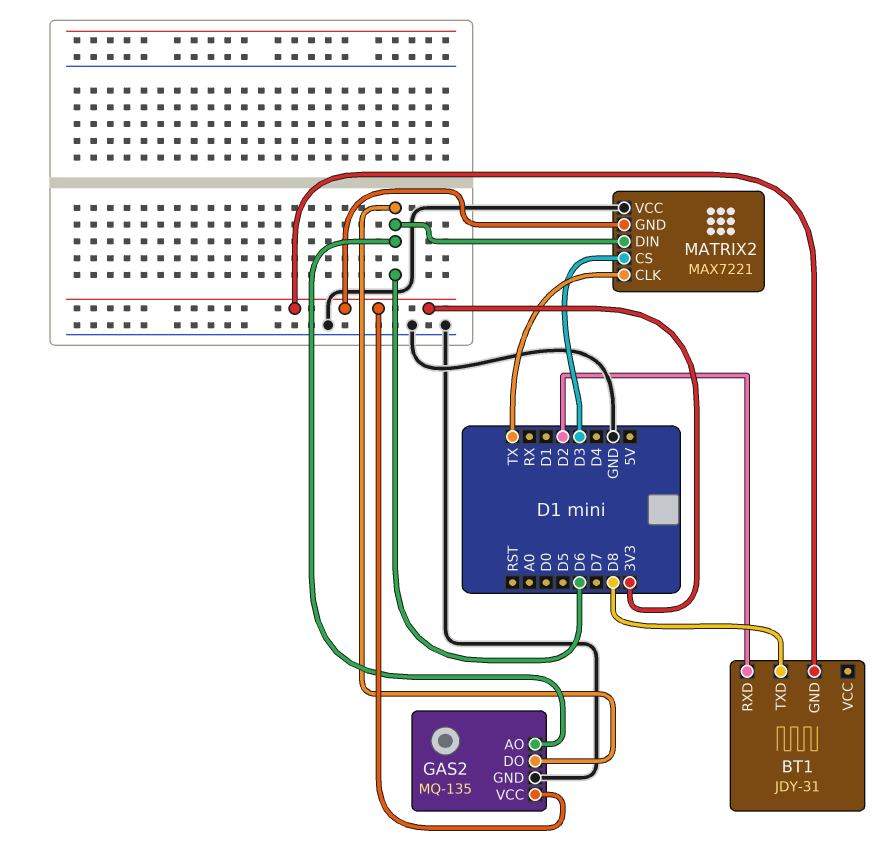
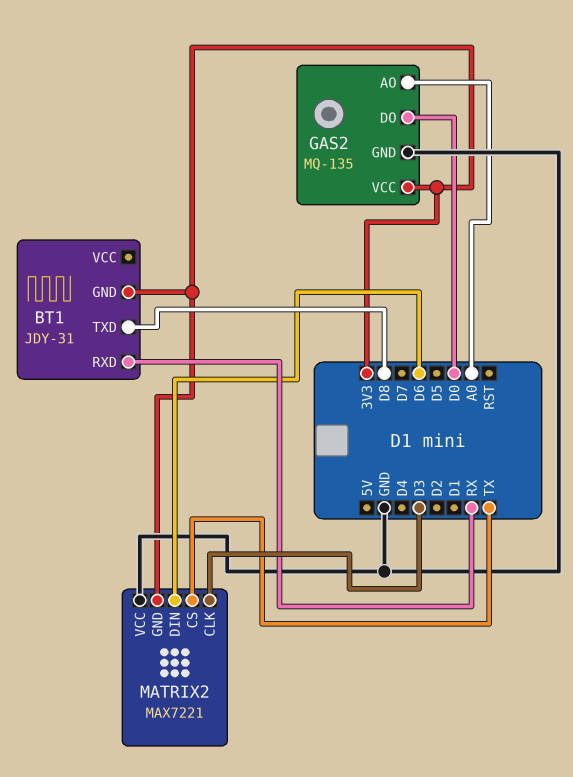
BT1 pin RXD: D2 -> RX
GAS2 pin AO: D6 -> A0
GAS2 pin DO: D6 -> D0
MATRIX2 pin CLK: TX -> D3
MATRIX2 pin CS: D3 -> TX

